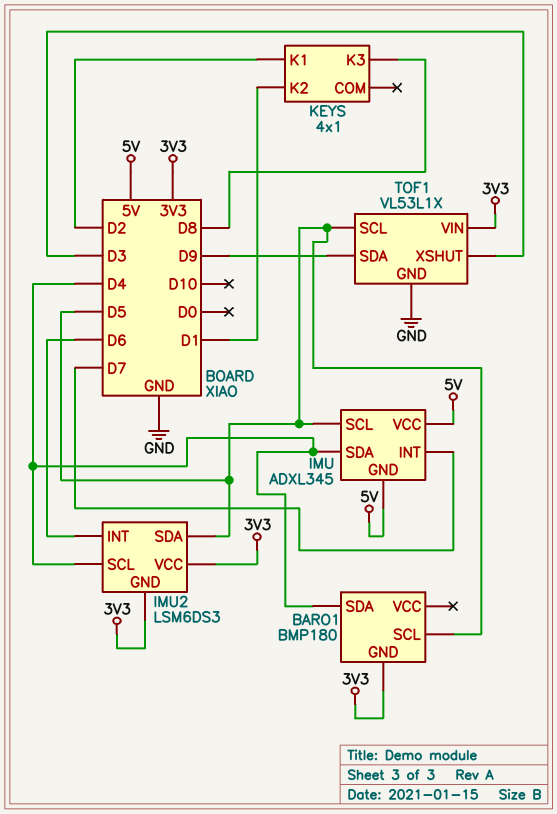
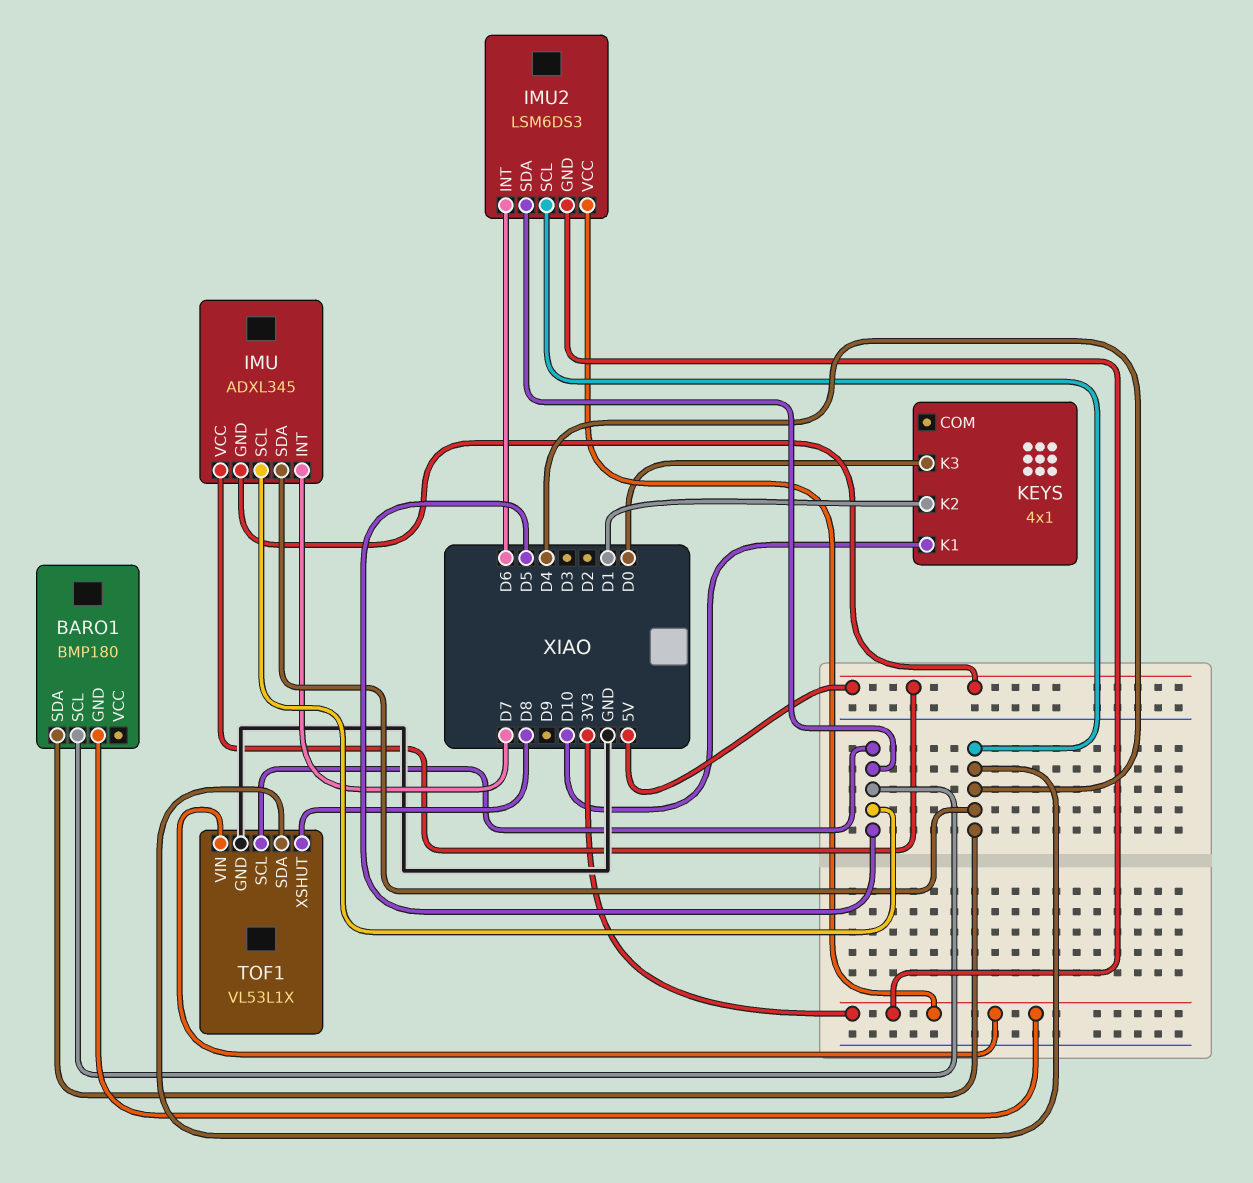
KEYS pin K1: D2 -> D10
KEYS pin K3: D8 -> D0
TOF1 pin SDA: D9 -> D4
TOF1 pin XSHUT: D3 -> D8

